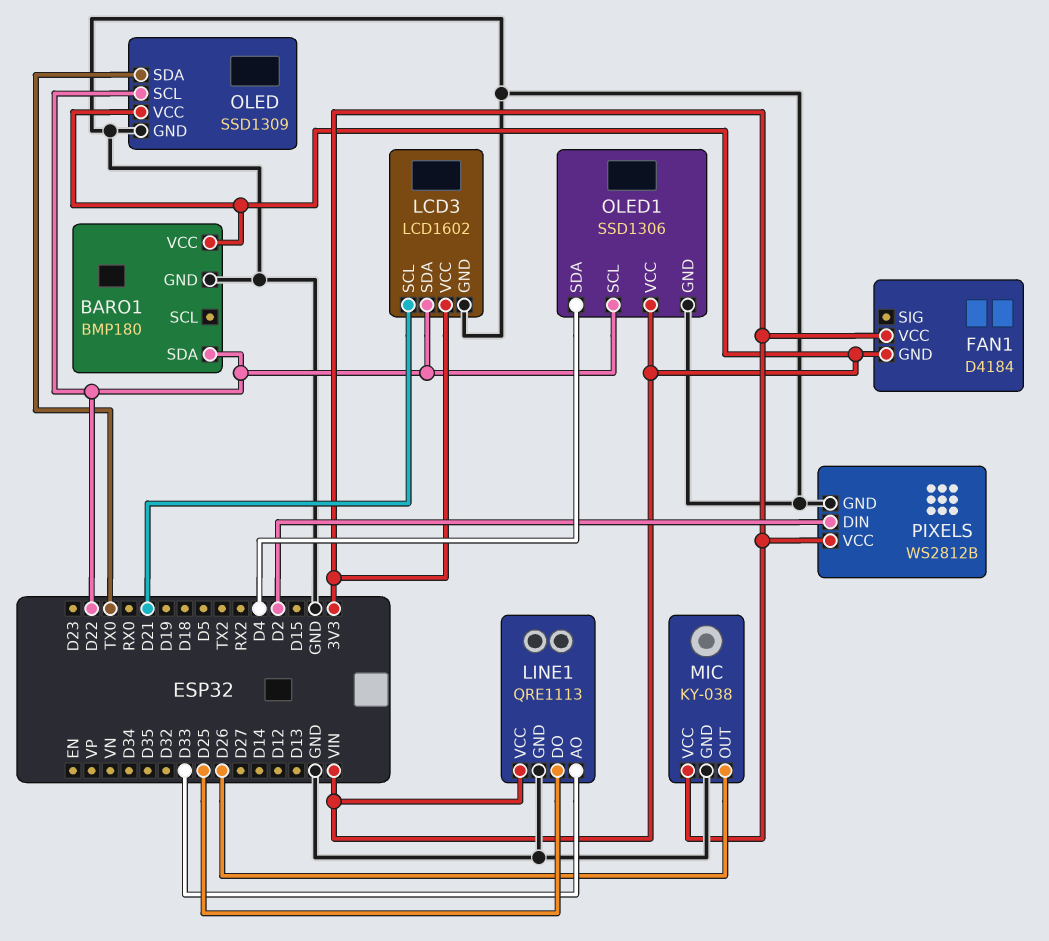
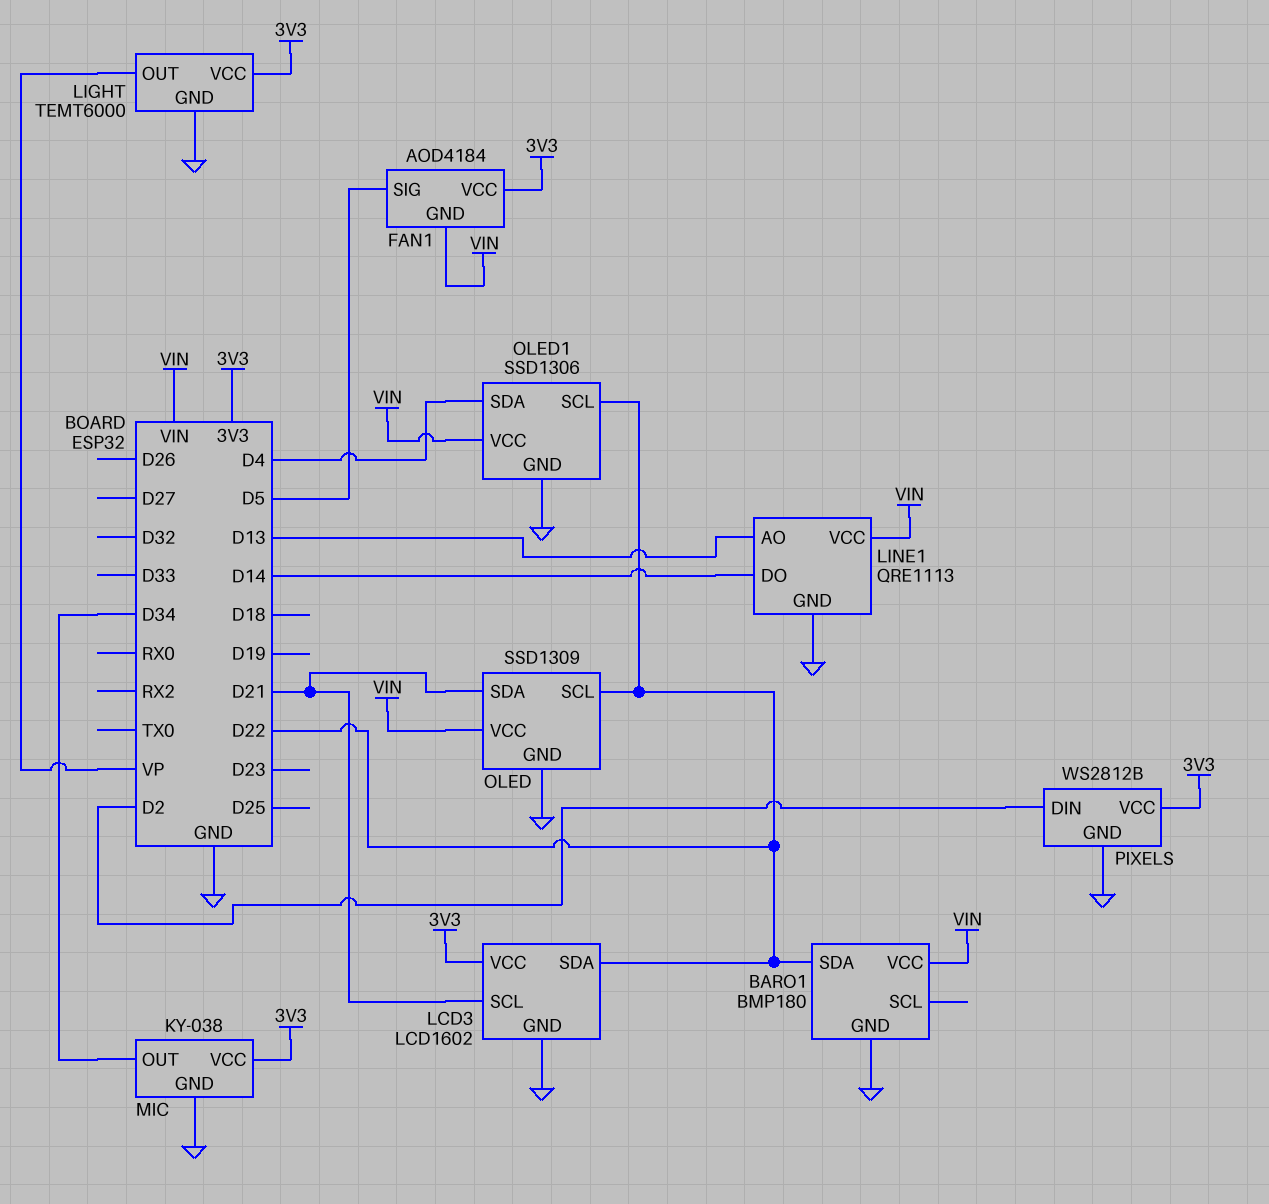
FAN1: D4184 -> AOD4184
FAN1 pin SIG: none -> D5
LIGHT: none -> TEMT6000
LIGHT pin GND: none -> GND
LIGHT pin OUT: none -> VP
LIGHT pin VCC: none -> 3V3
LINE1 pin AO: D33 -> D13
LINE1 pin DO: D25 -> D14
MIC pin OUT: D26 -> D34
OLED pin SDA: TX0 -> D21

